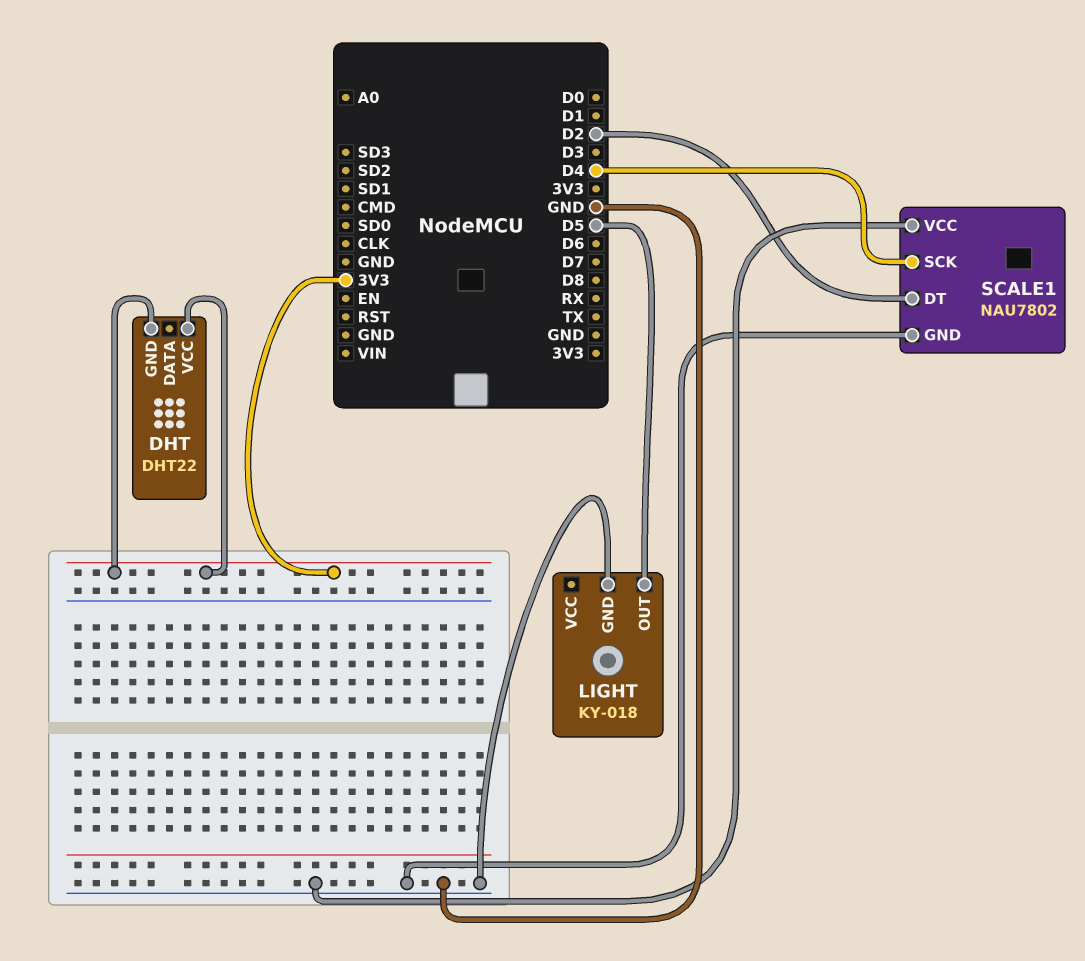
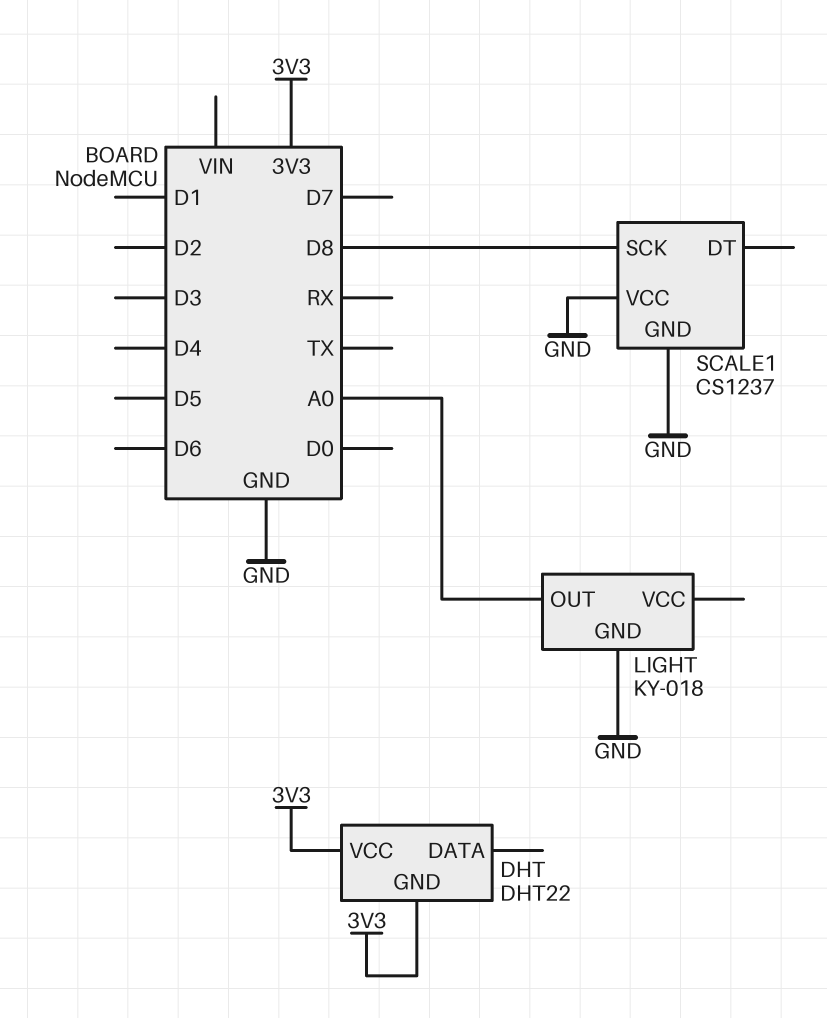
LIGHT pin OUT: D5 -> A0
SCALE1: NAU7802 -> CS1237
SCALE1 pin DT: D2 -> none
SCALE1 pin SCK: D4 -> D8

